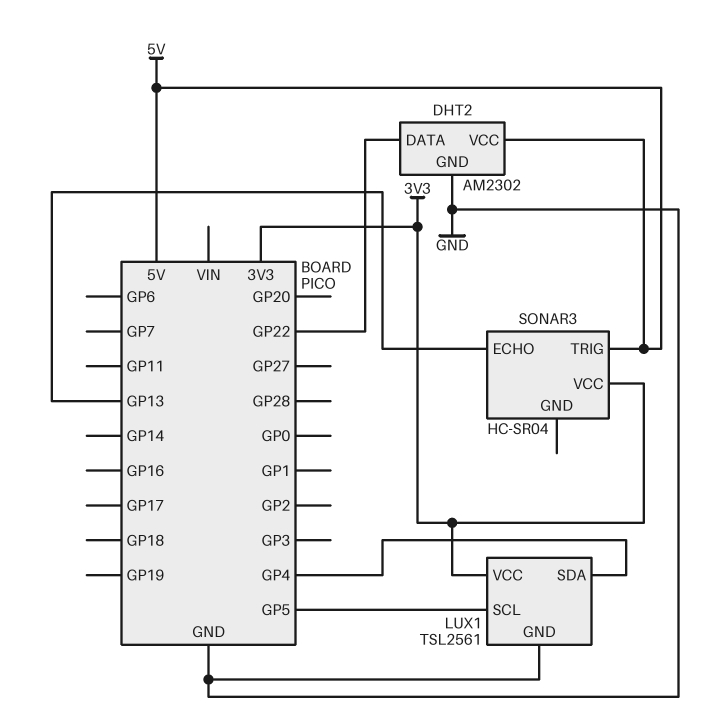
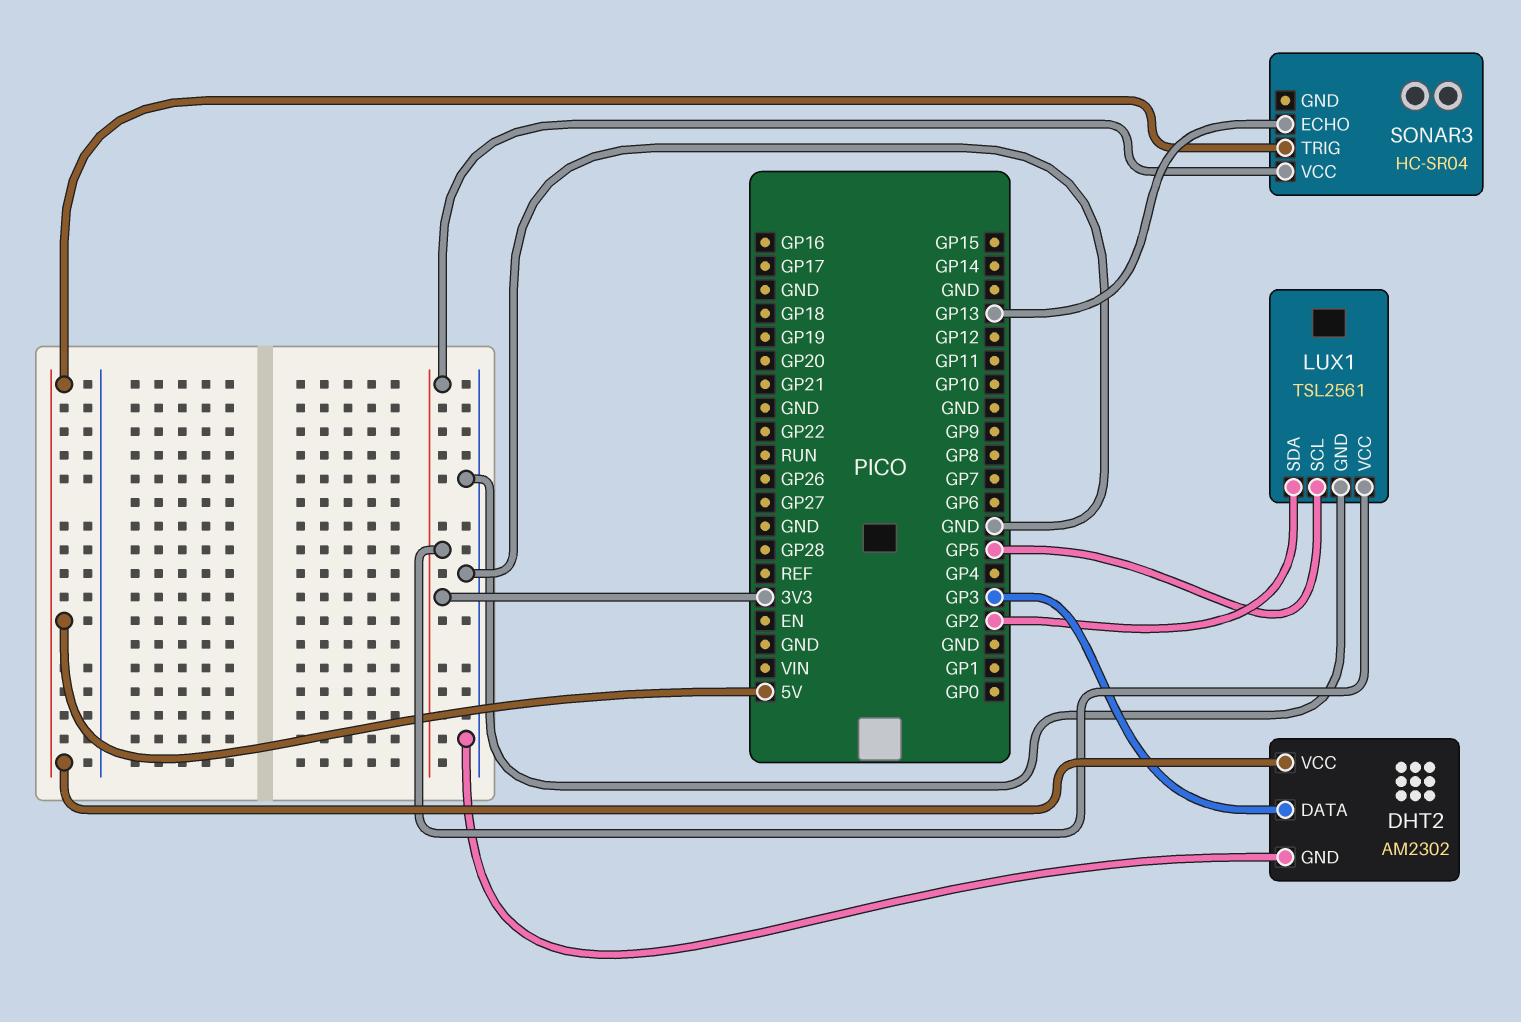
DHT2 pin DATA: GP22 -> GP3
LUX1 pin SDA: GP4 -> GP2

